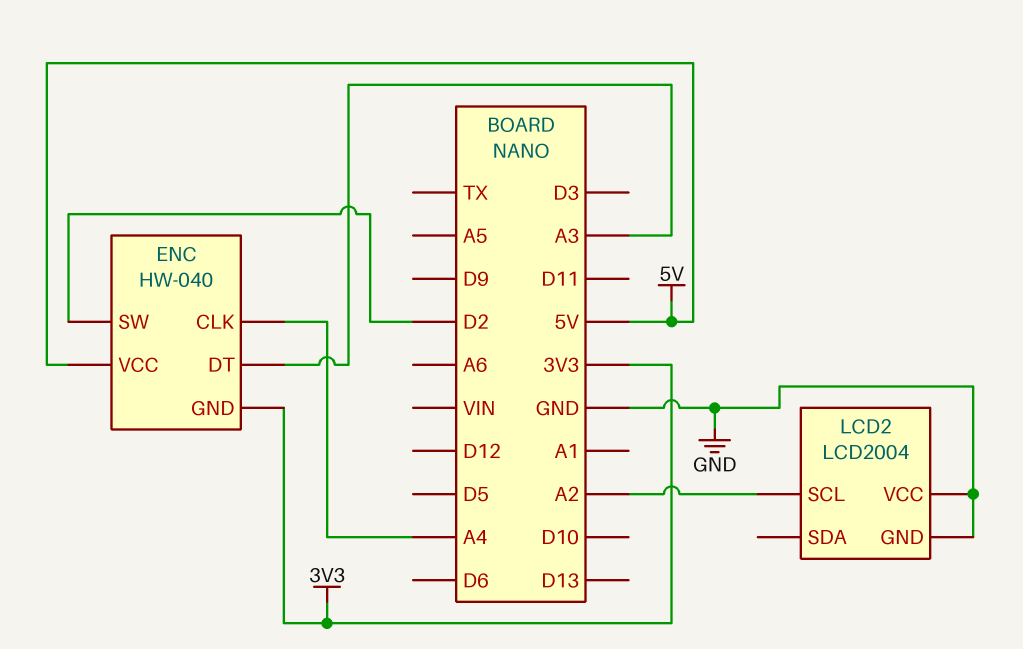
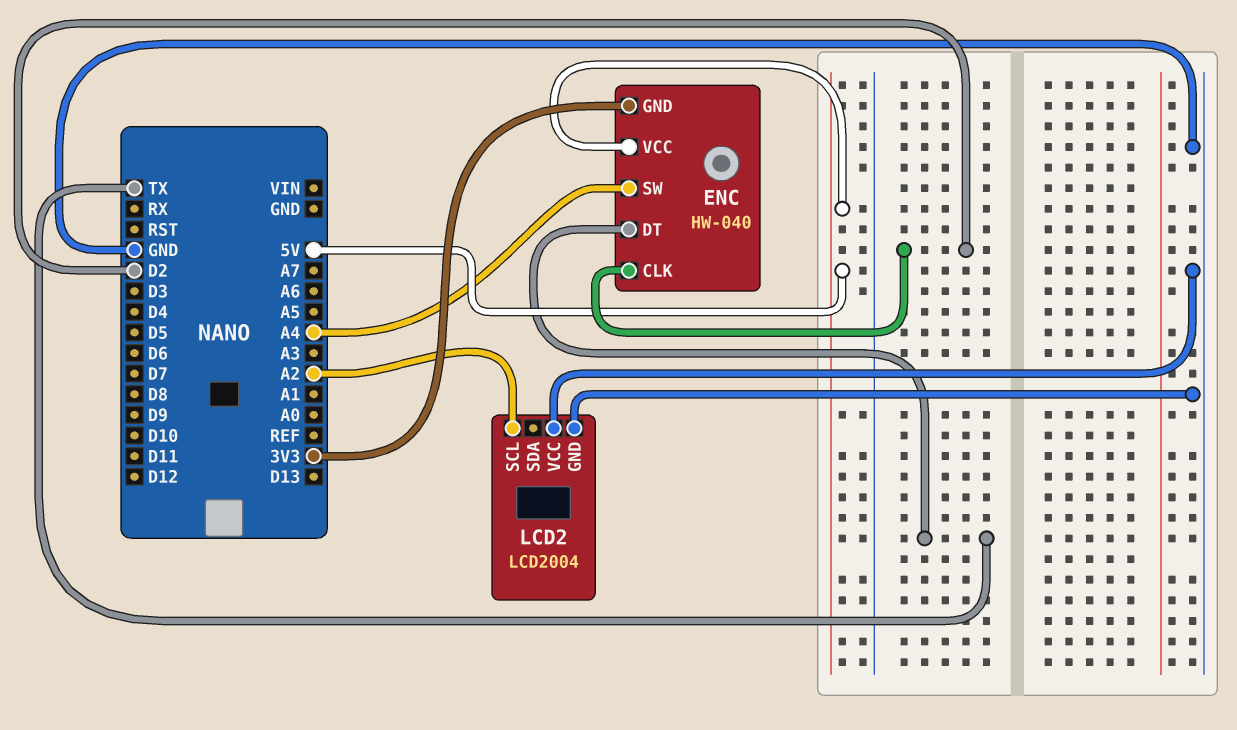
ENC pin CLK: A4 -> D2
ENC pin DT: A3 -> TX
ENC pin SW: D2 -> A4

